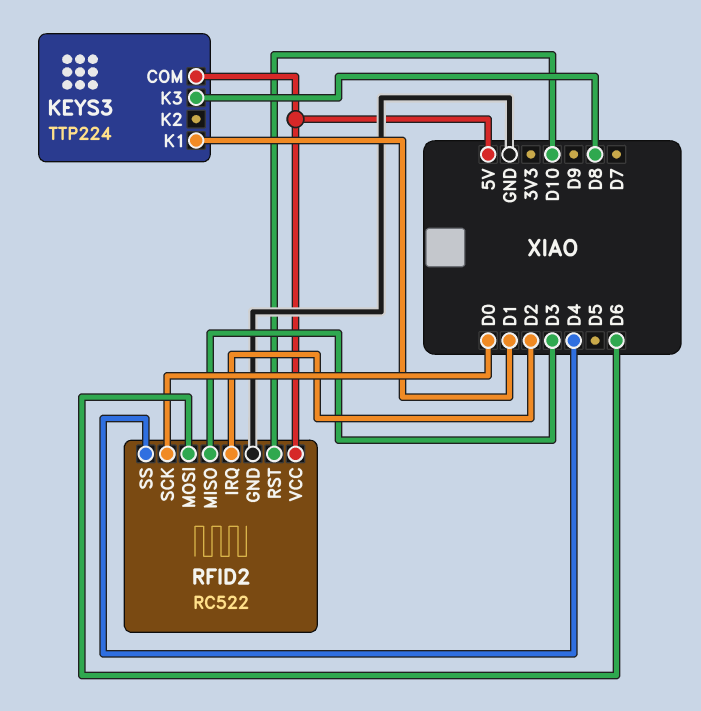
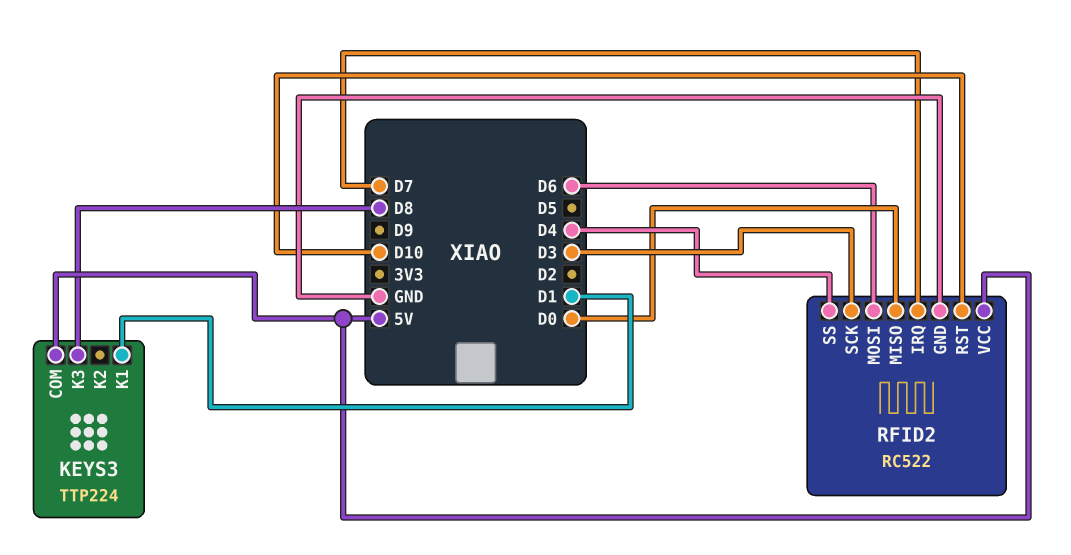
RFID2 pin IRQ: D2 -> D7
RFID2 pin MISO: D3 -> D0
RFID2 pin SCK: D0 -> D3

